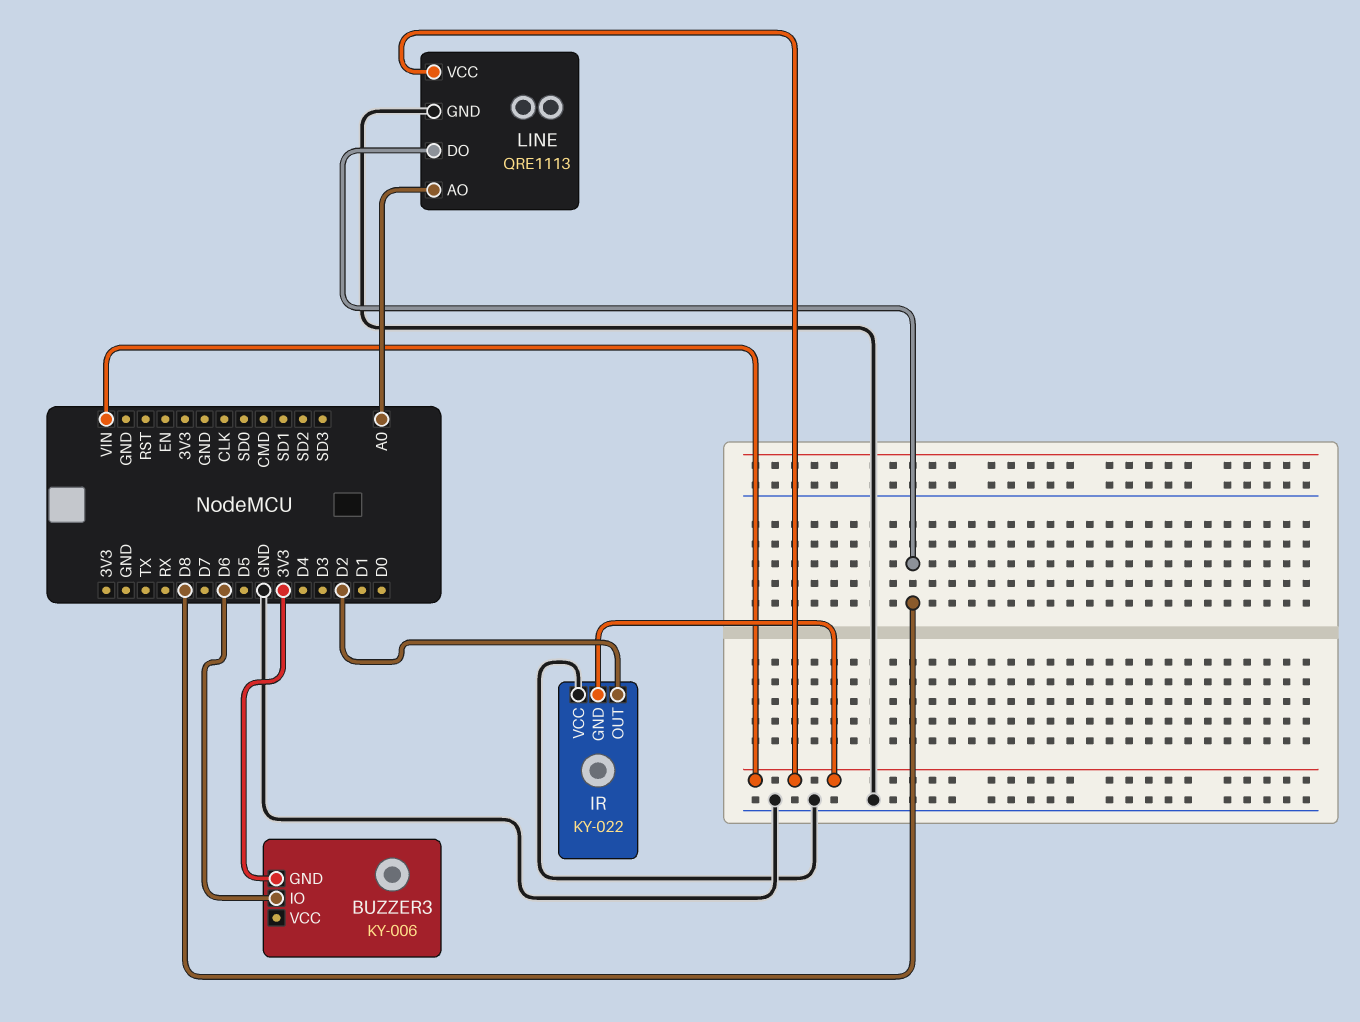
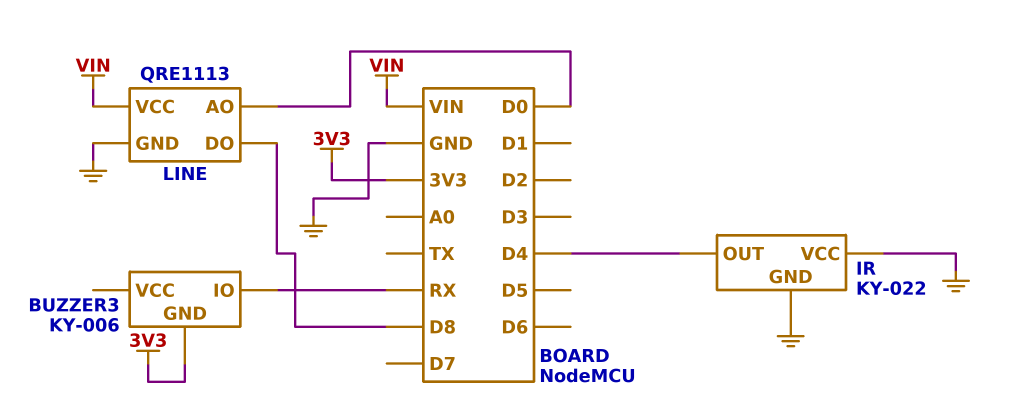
BUZZER3 pin IO: D6 -> RX
IR pin GND: VIN -> GND
IR pin OUT: D2 -> D4
LINE pin AO: A0 -> D0

